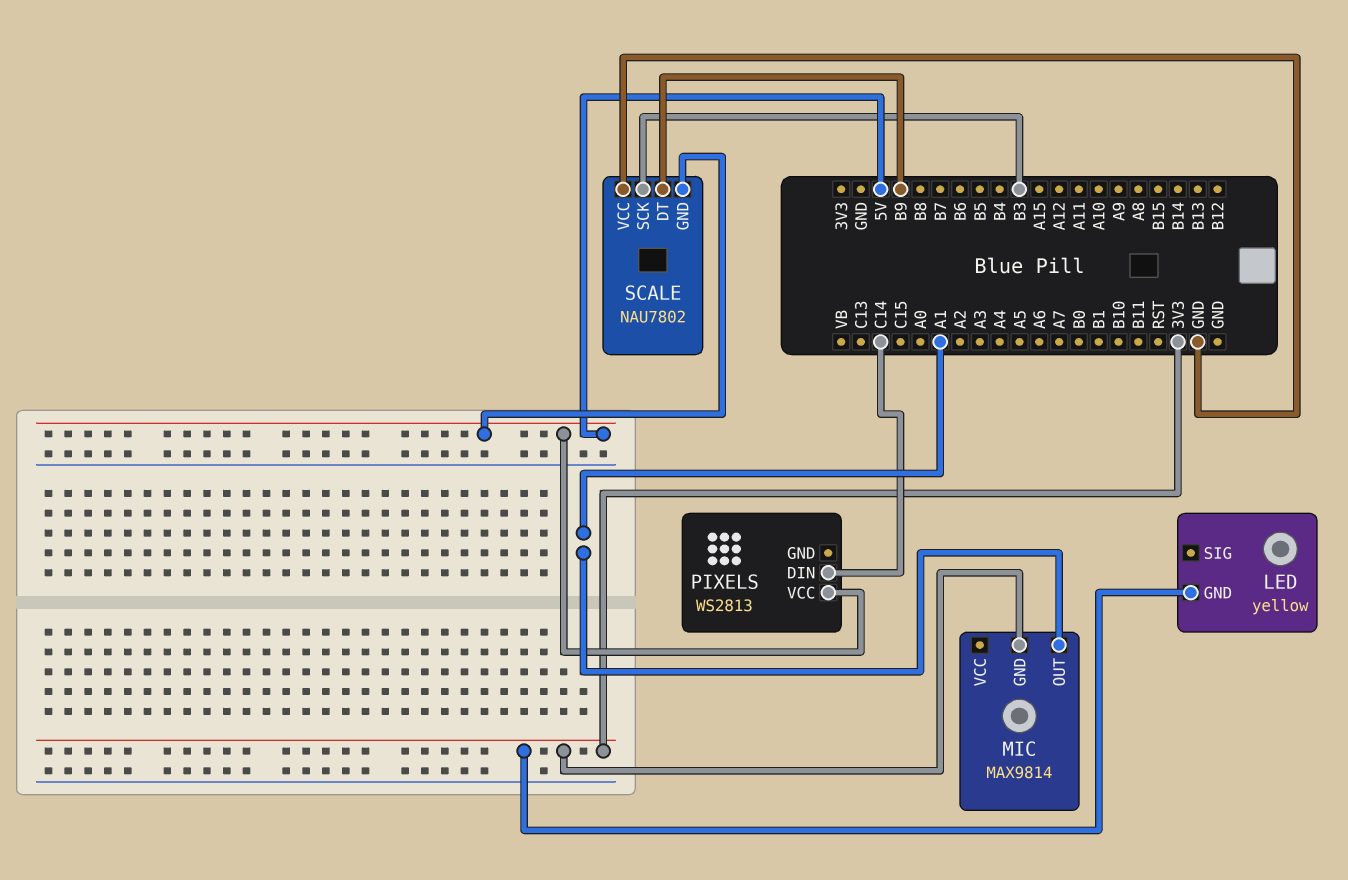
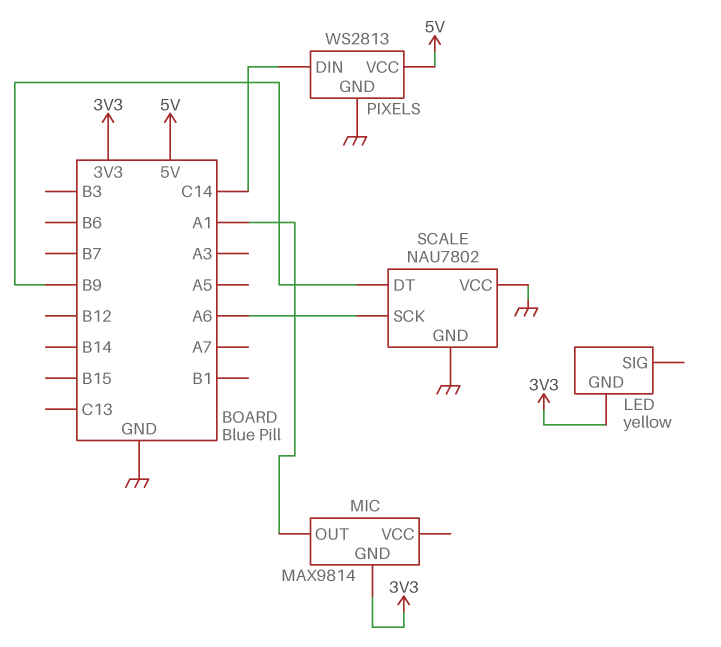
PIXELS pin GND: none -> GND
SCALE pin GND: 5V -> GND
SCALE pin SCK: B3 -> A6

